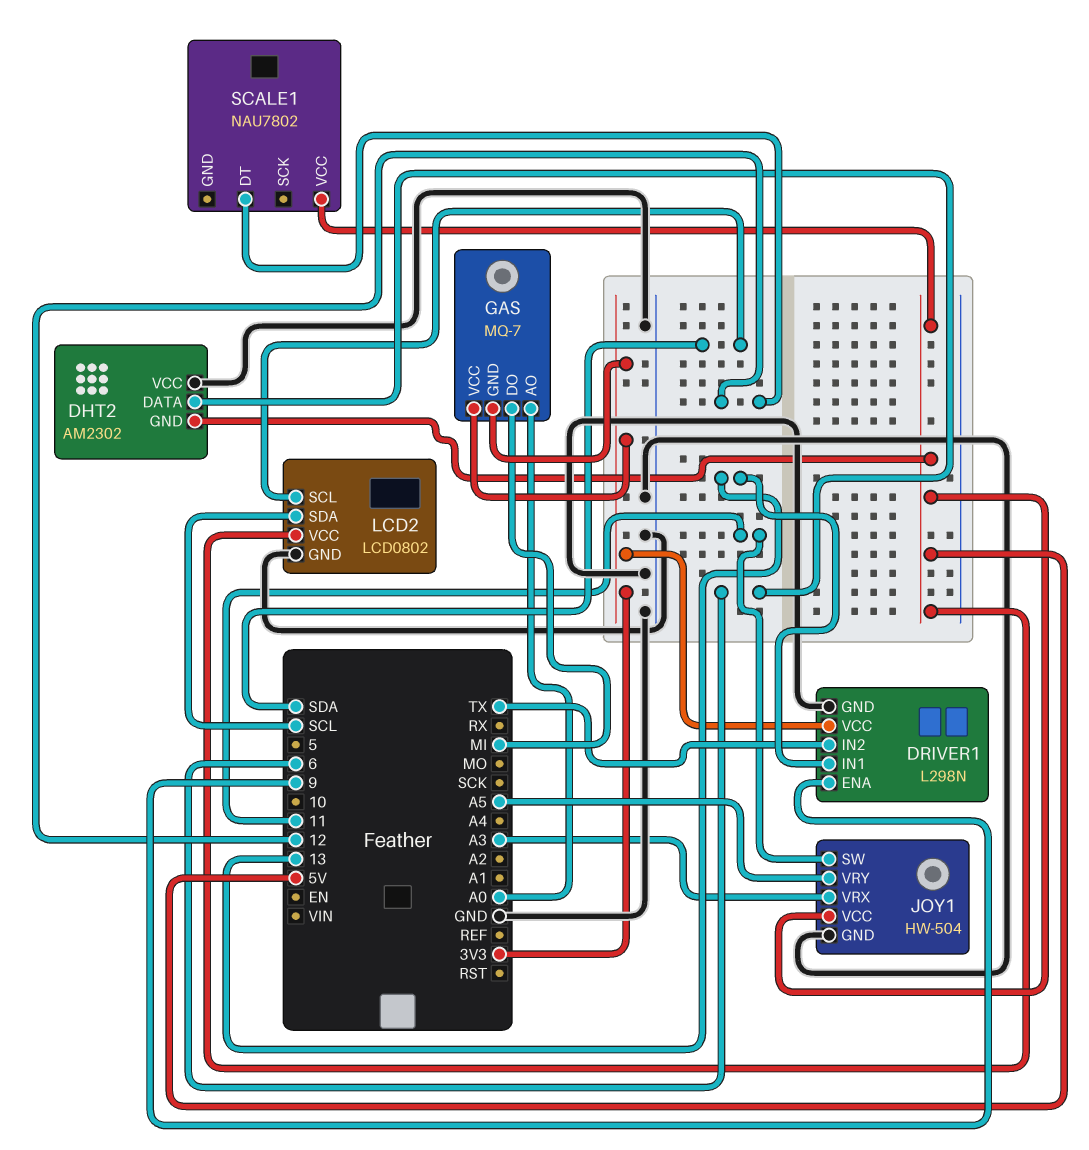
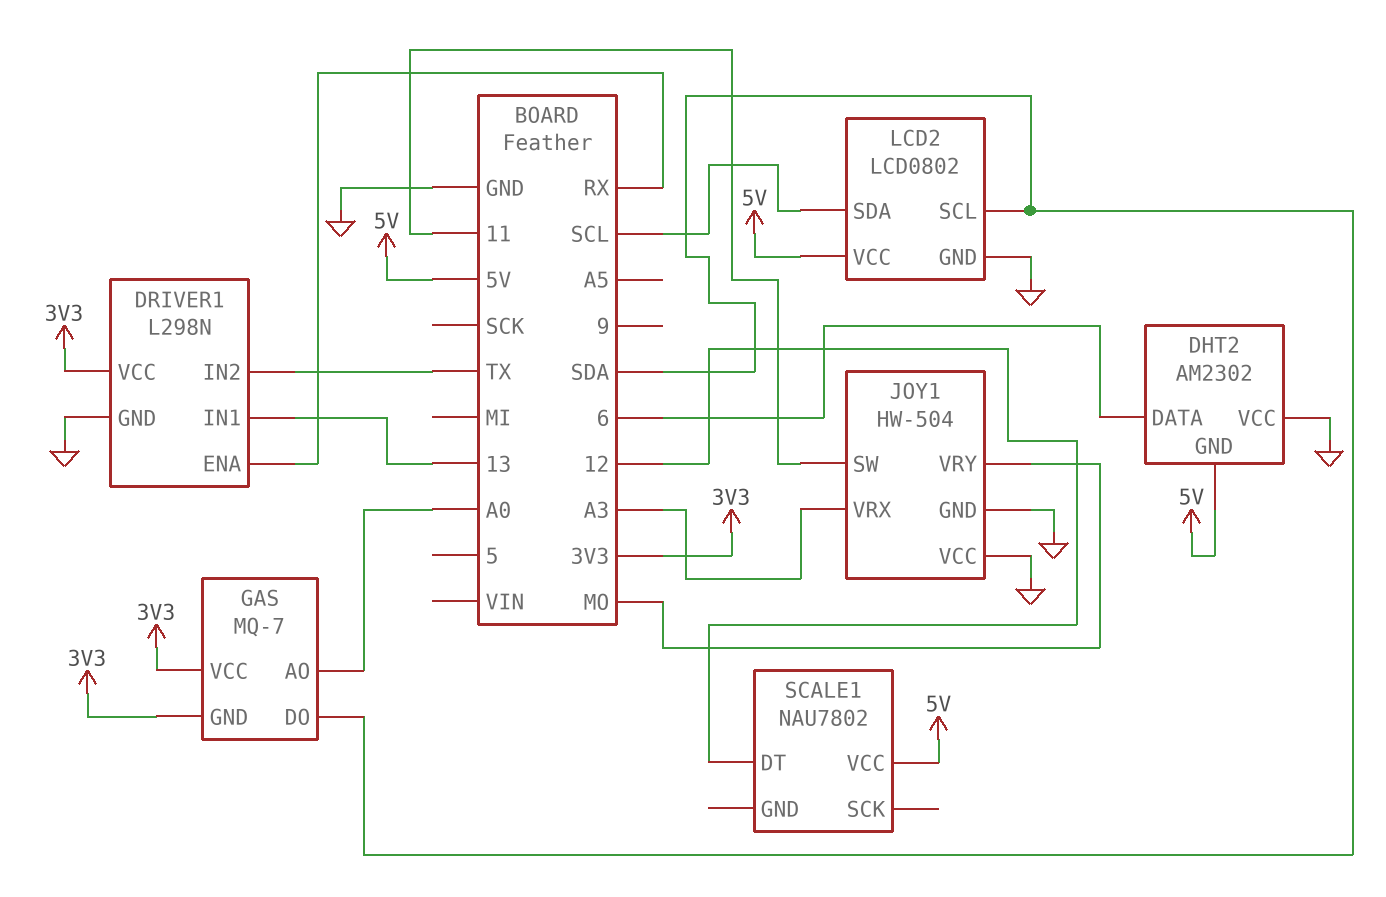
DRIVER1 pin ENA: 9 -> RX
GAS pin DO: MI -> SDA
JOY1 pin VCC: 5V -> GND
JOY1 pin VRY: A5 -> MO

